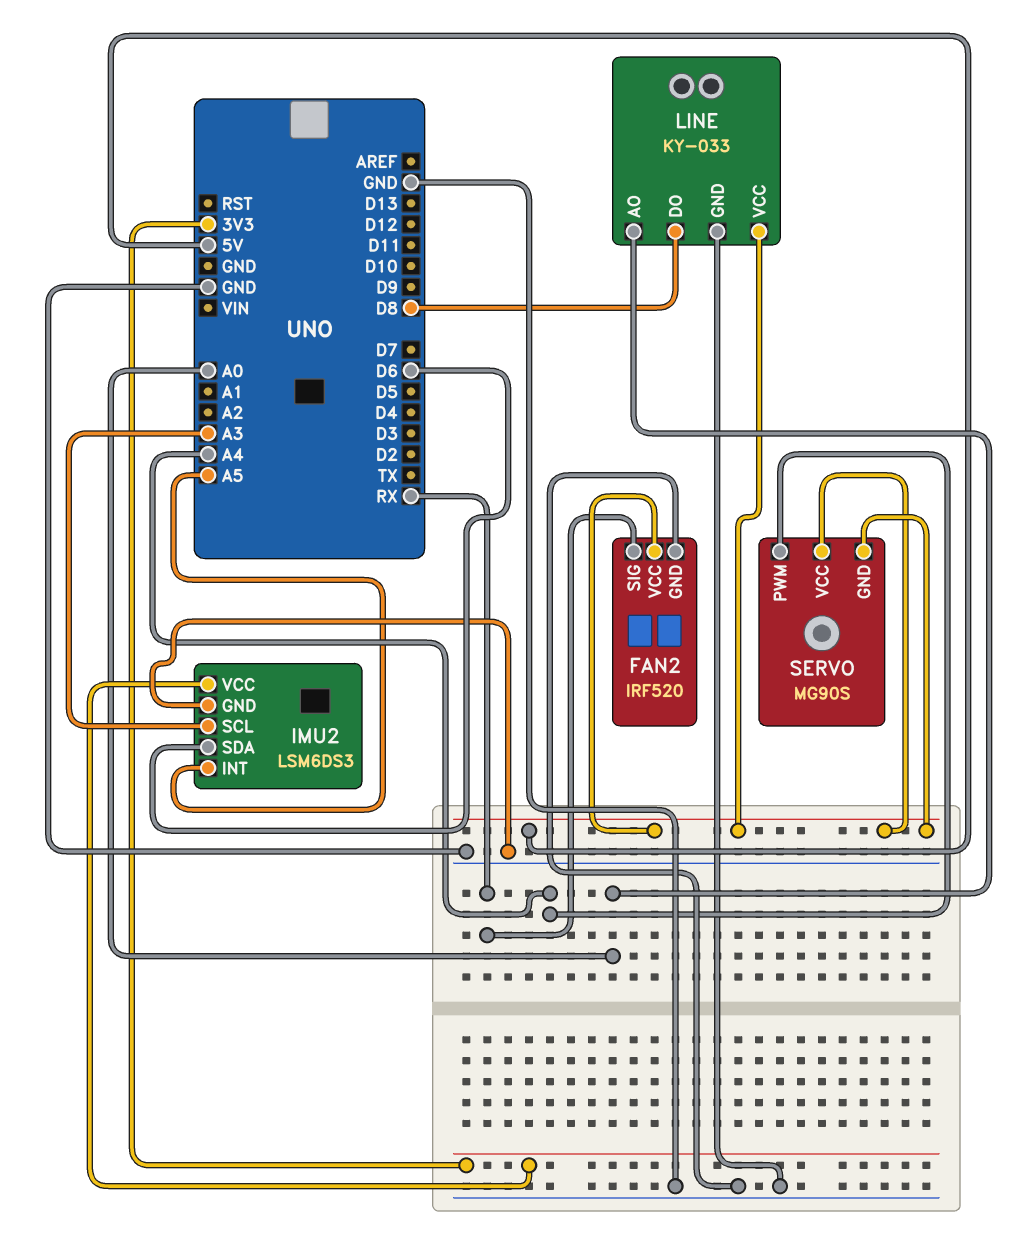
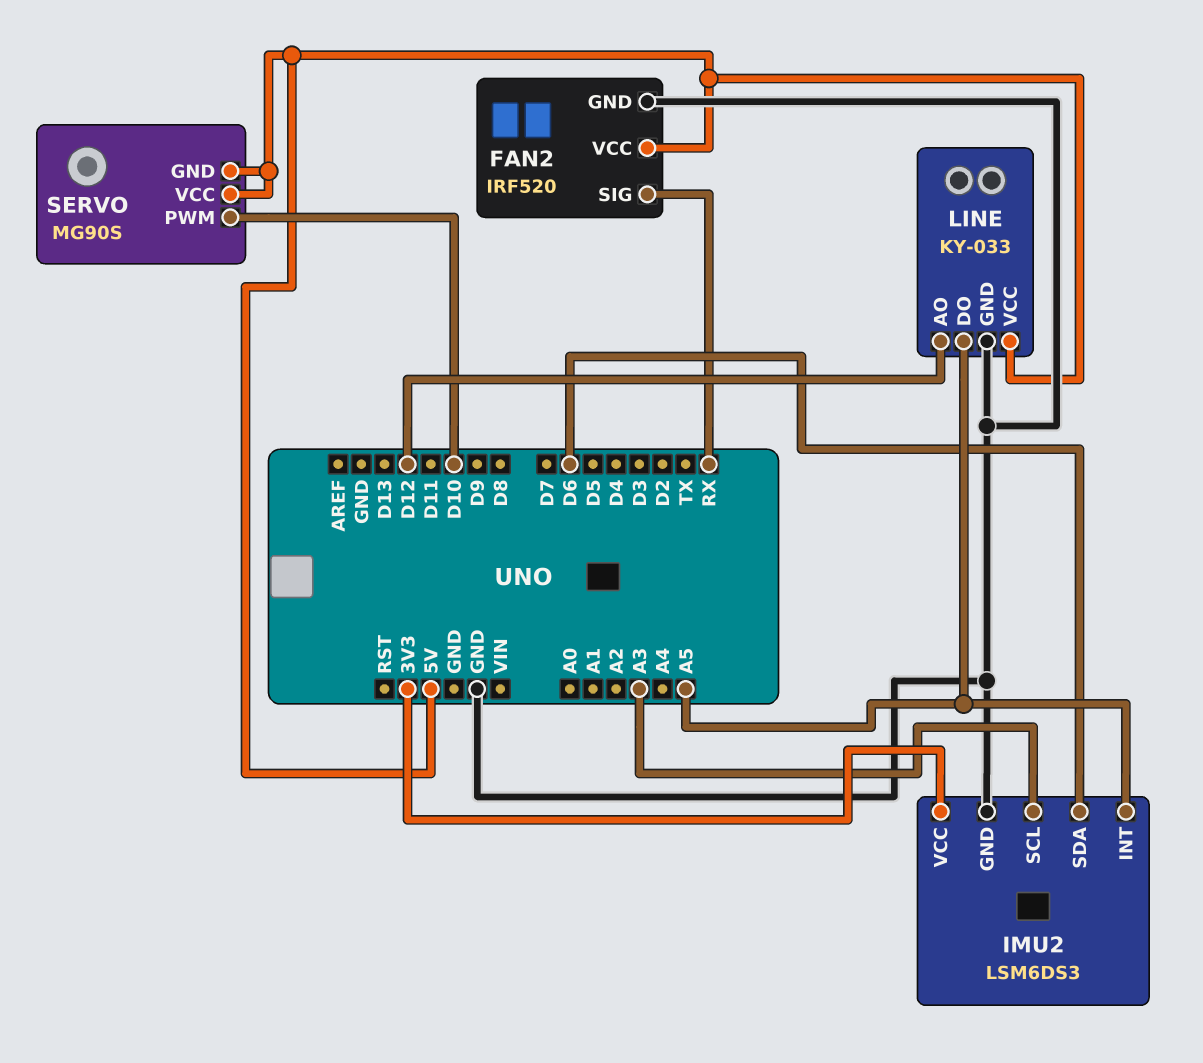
LINE pin AO: A0 -> D12
LINE pin DO: D8 -> A5
SERVO pin PWM: A4 -> D10

